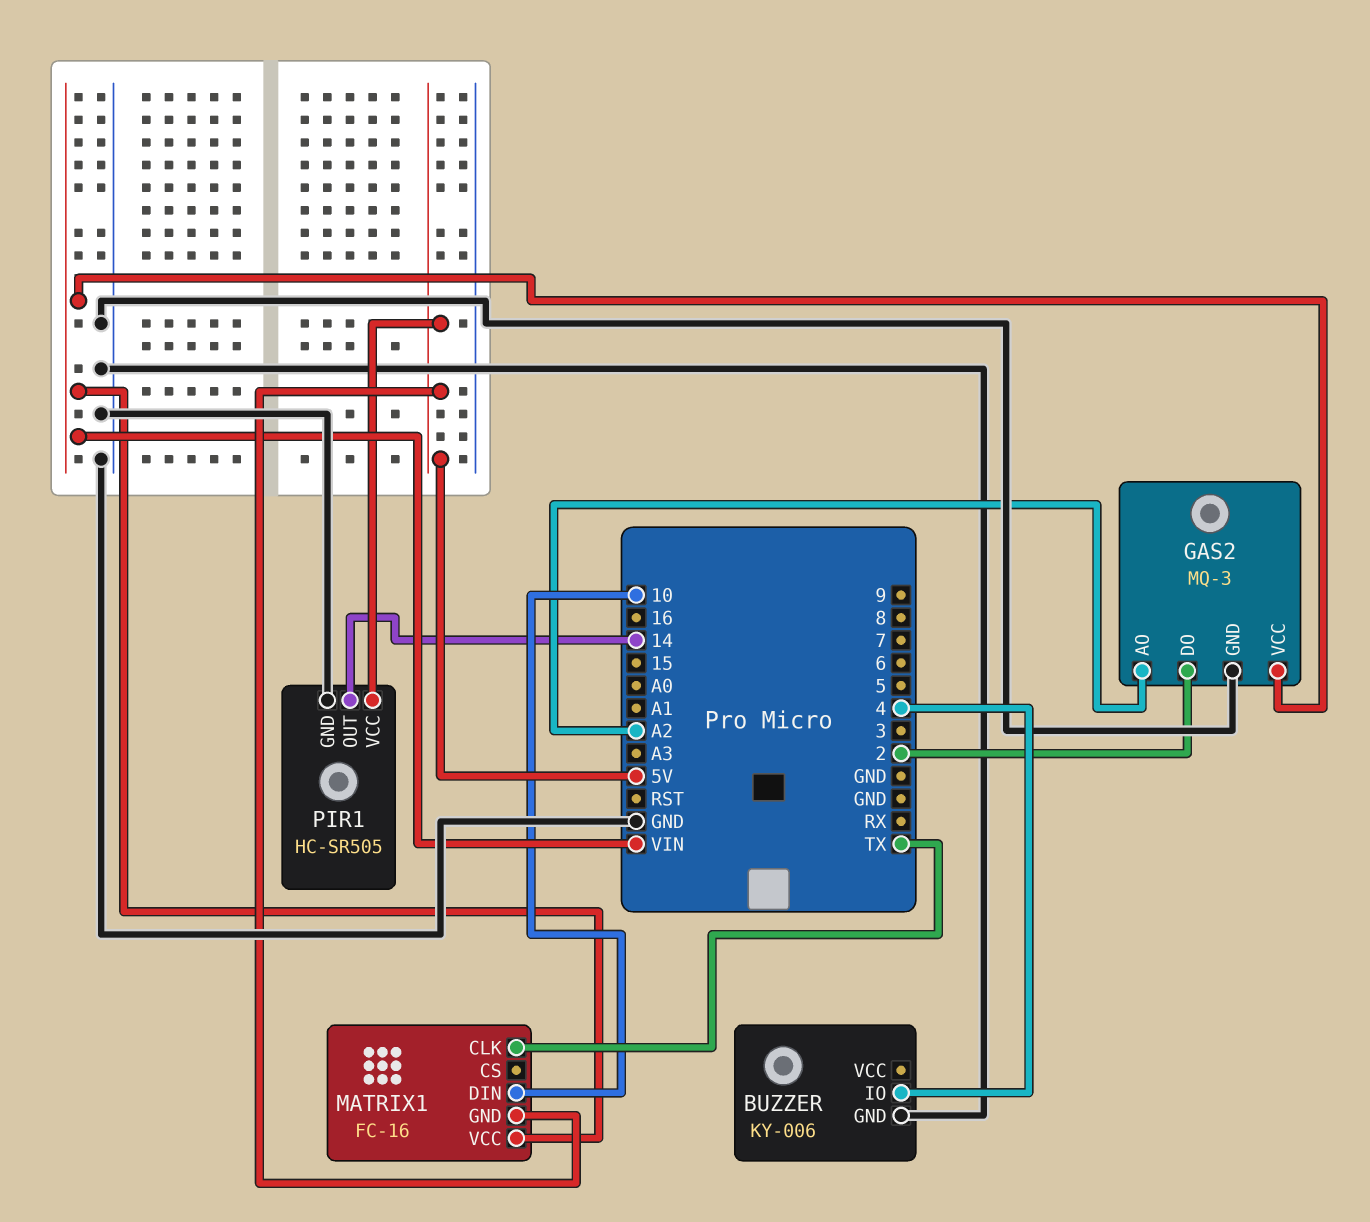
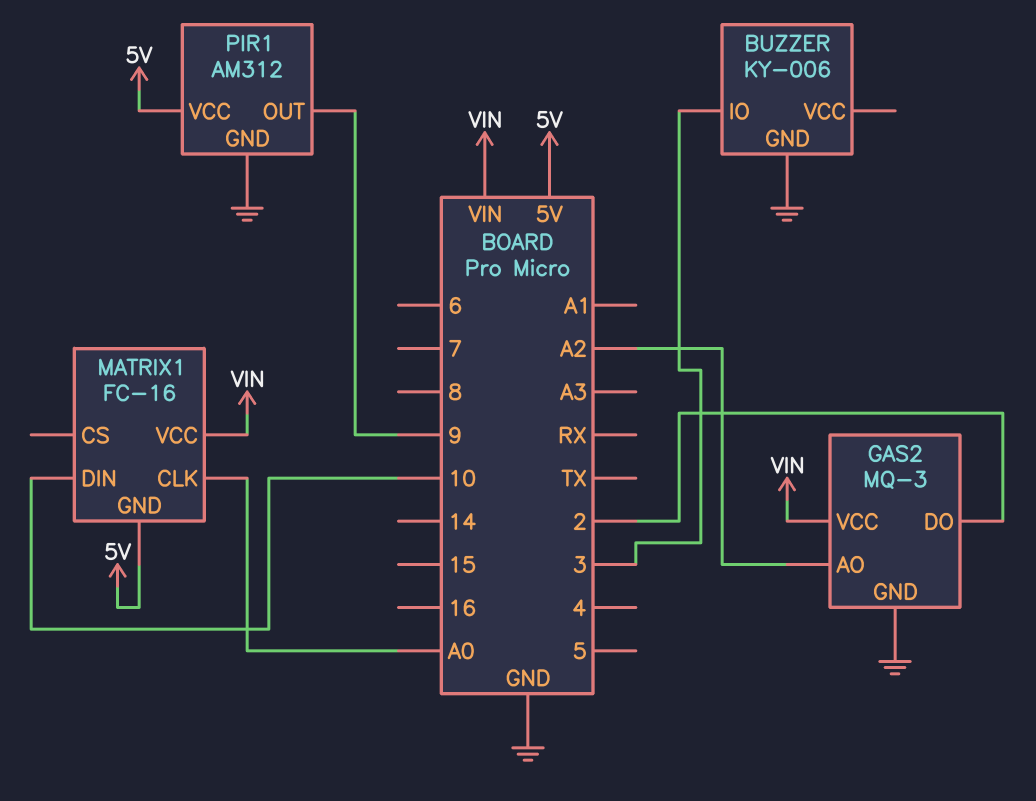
BUZZER pin IO: 4 -> 3
MATRIX1 pin CLK: TX -> A0
PIR1: HC-SR505 -> AM312
PIR1 pin OUT: 14 -> 9

